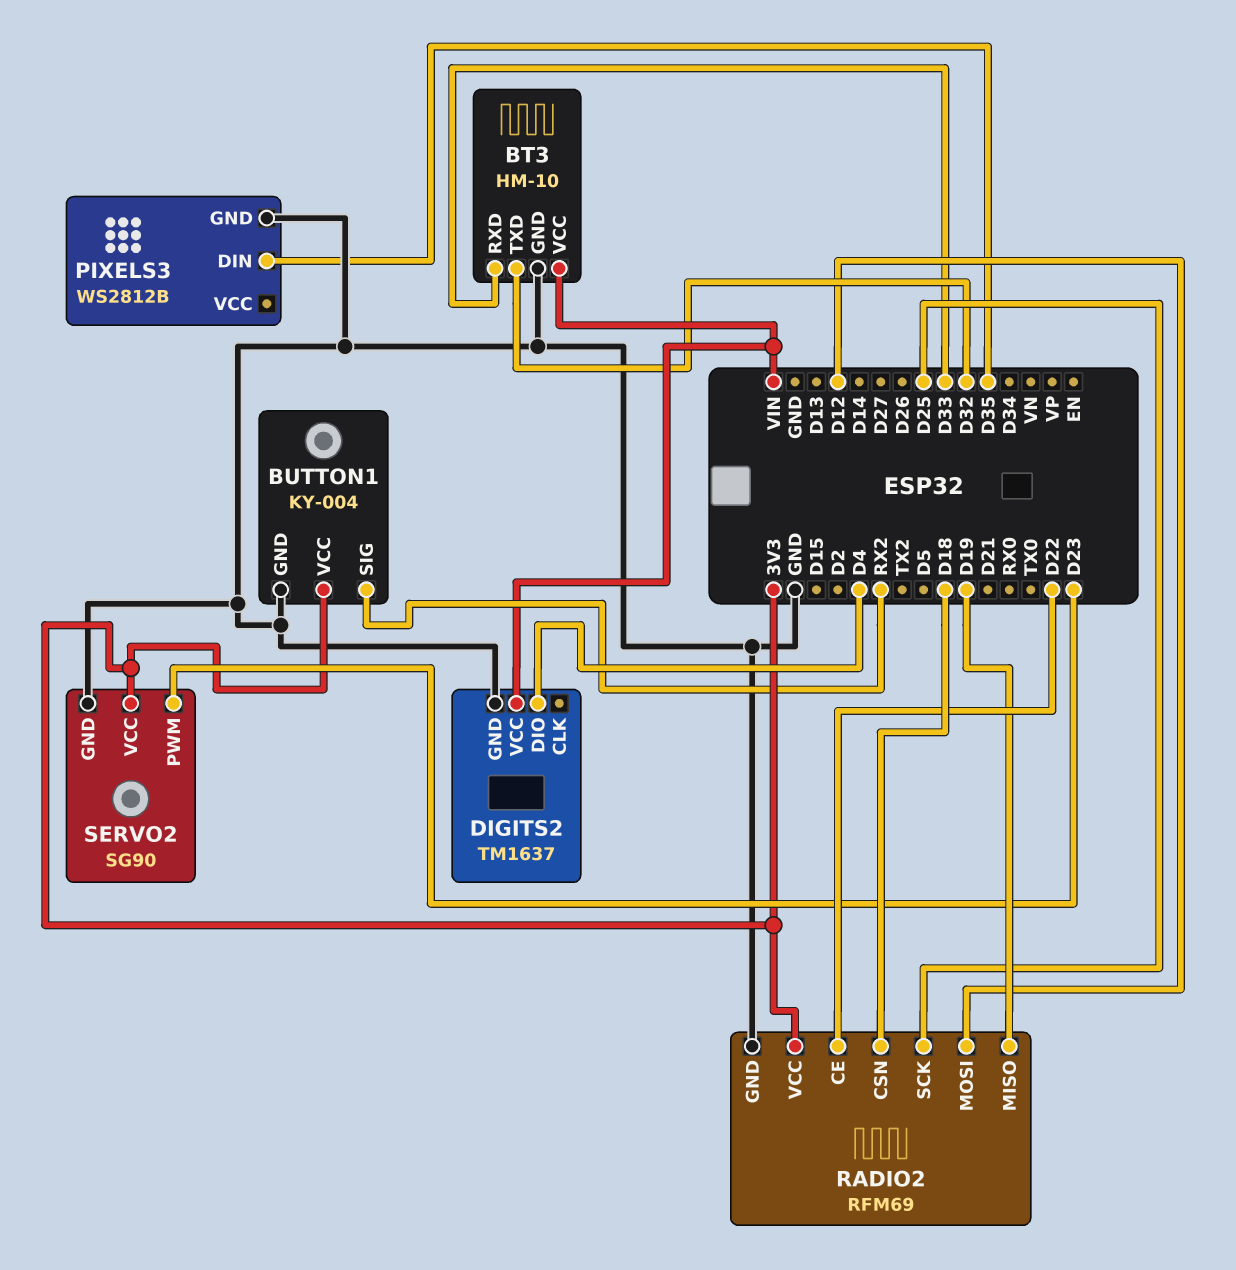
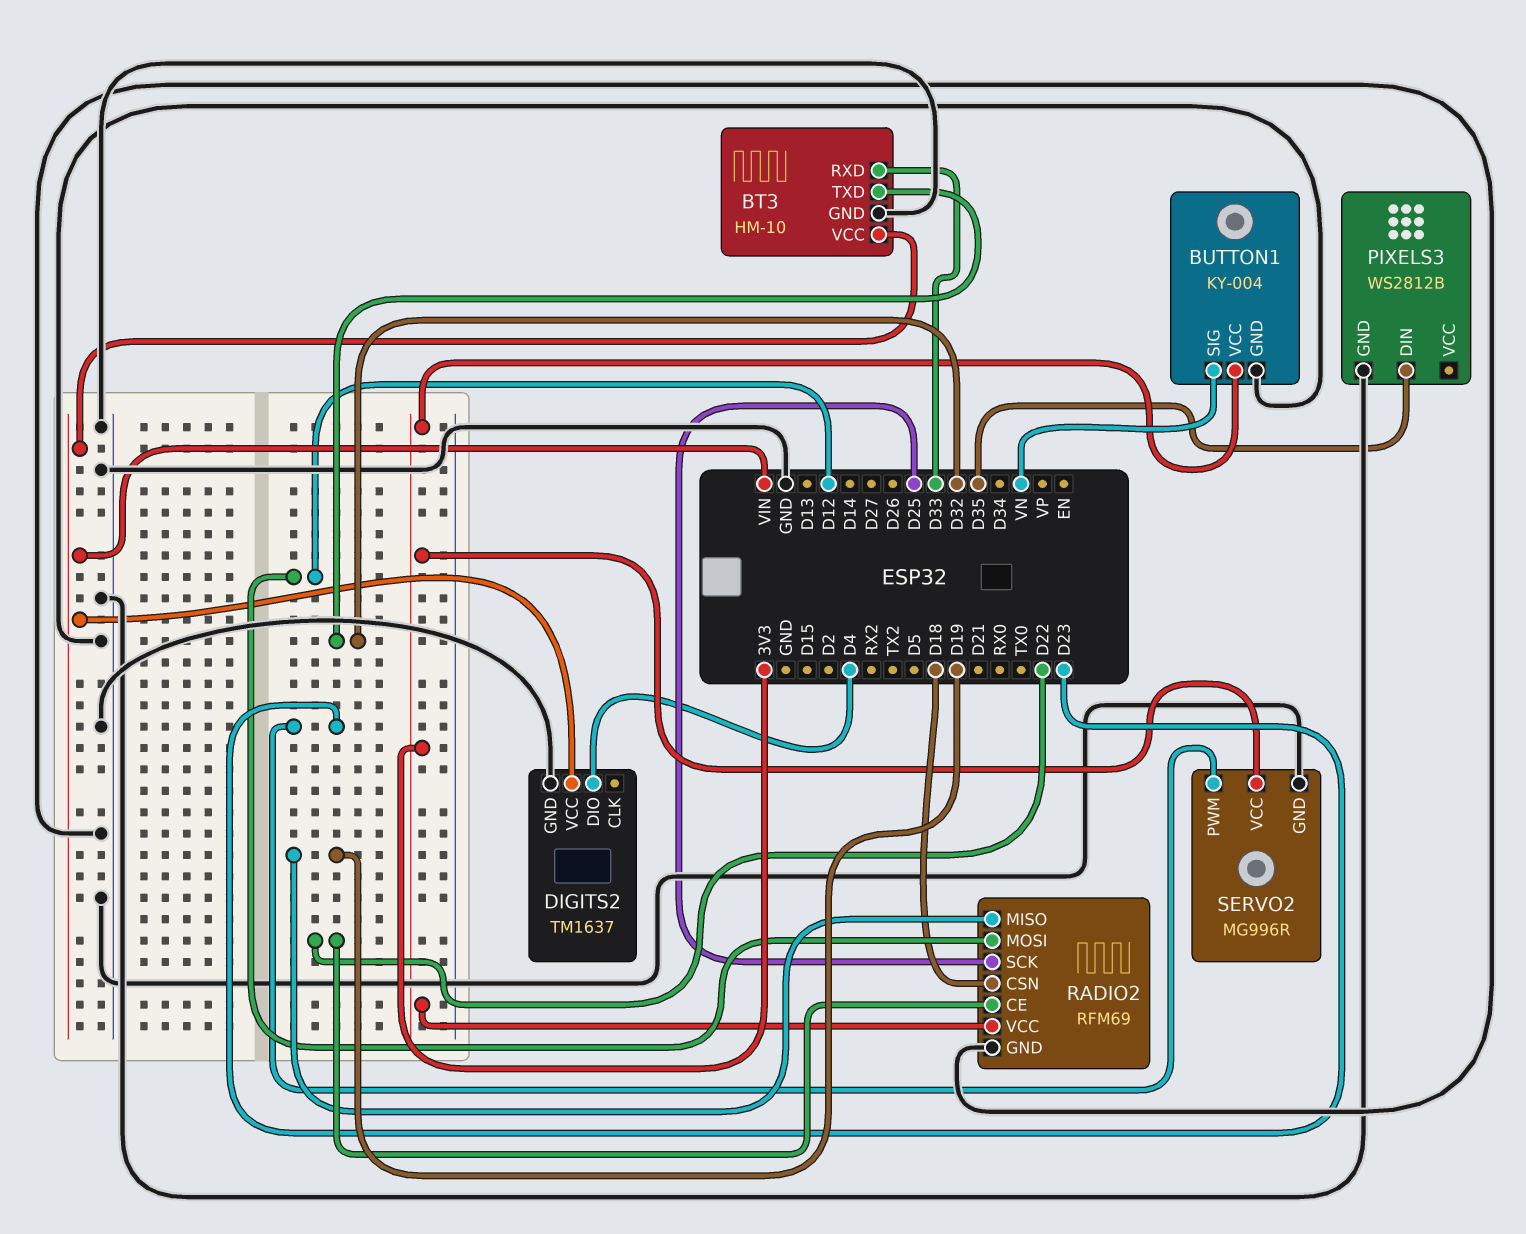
BUTTON1 pin SIG: RX2 -> VN
SERVO2: SG90 -> MG996R

